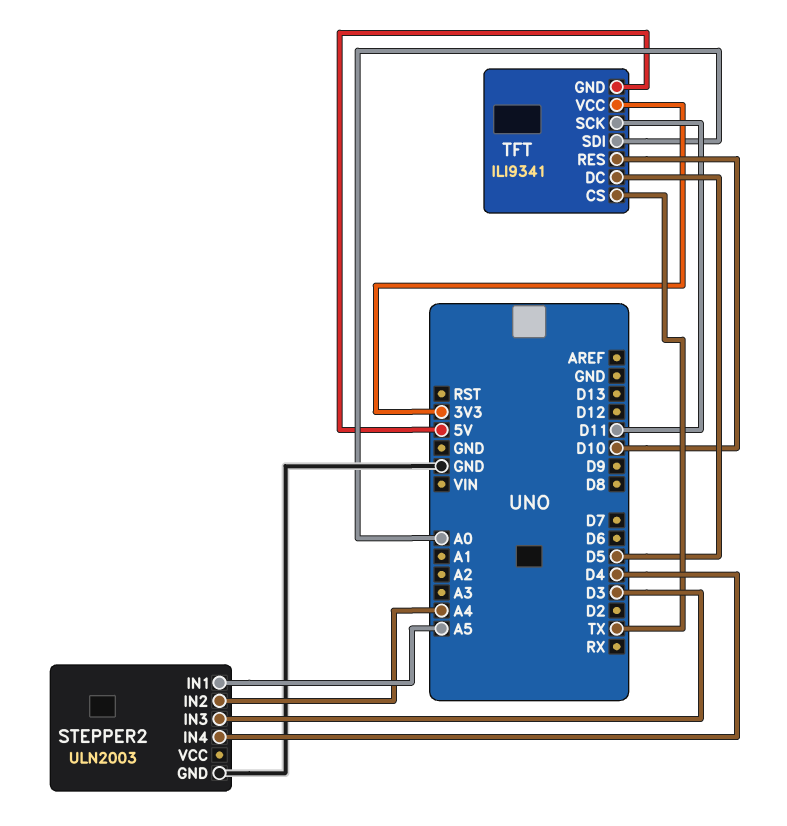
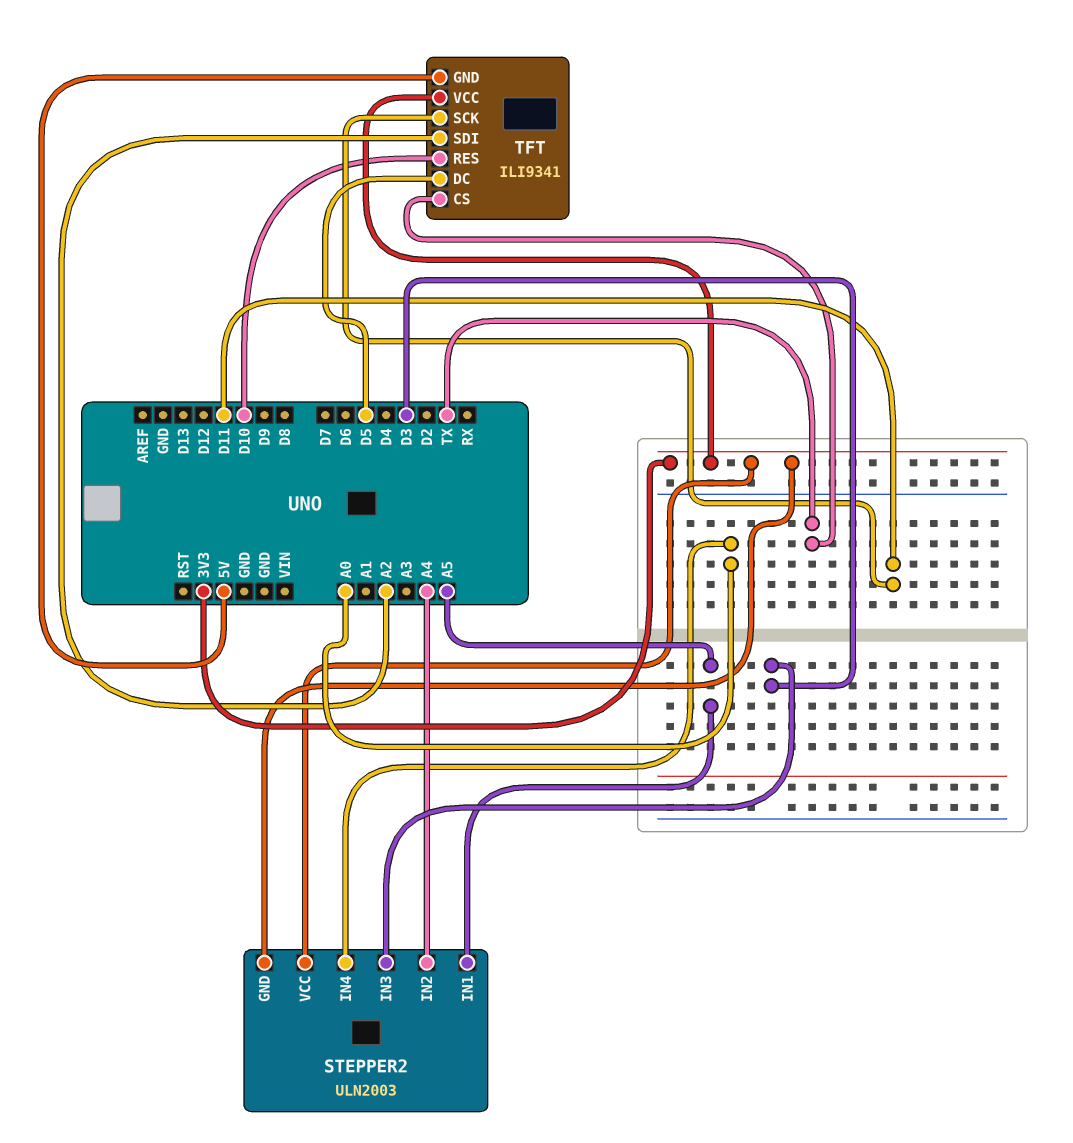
STEPPER2 pin GND: GND -> 3V3
STEPPER2 pin IN4: D4 -> A0
STEPPER2 pin VCC: none -> 3V3
TFT pin SDI: A0 -> A2

